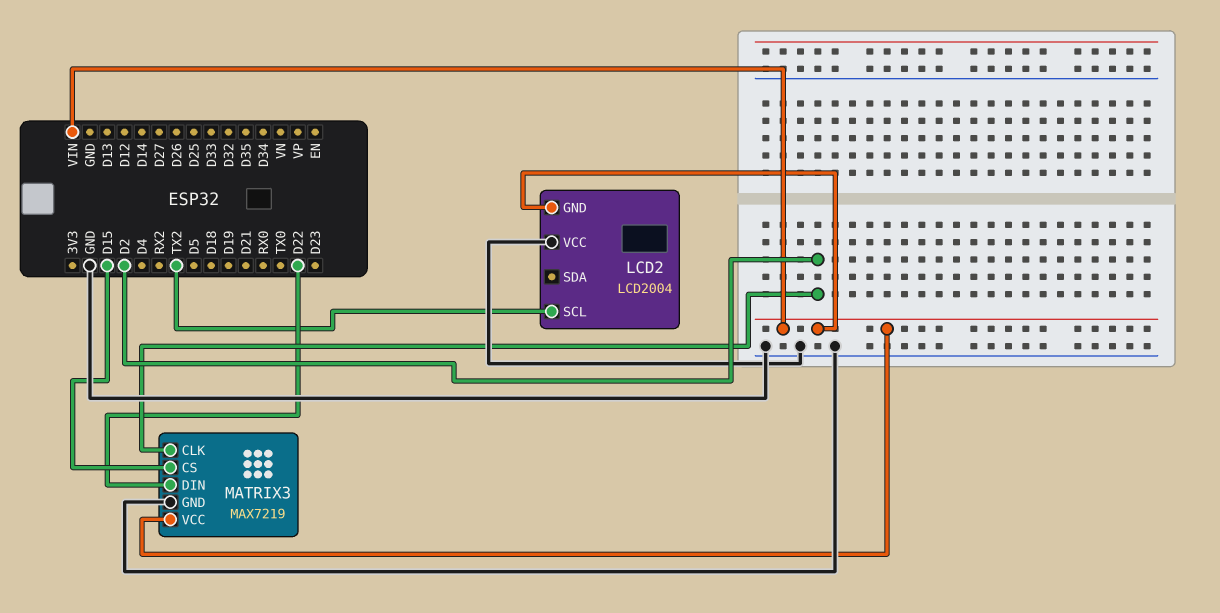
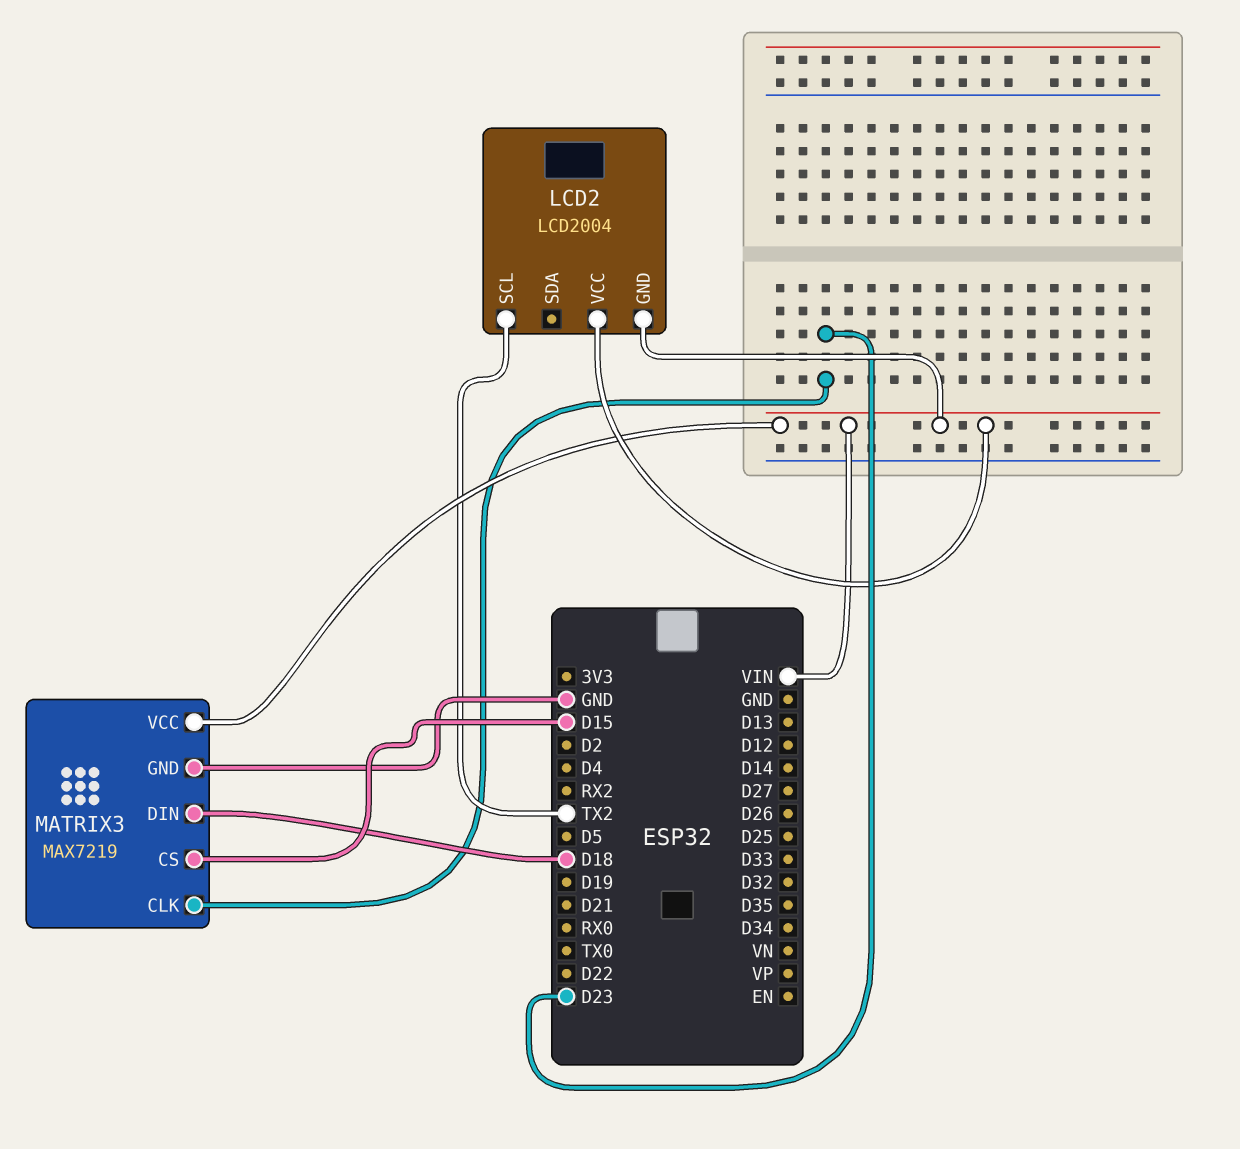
LCD2 pin VCC: GND -> VIN
MATRIX3 pin CLK: D2 -> D23
MATRIX3 pin DIN: D22 -> D18

